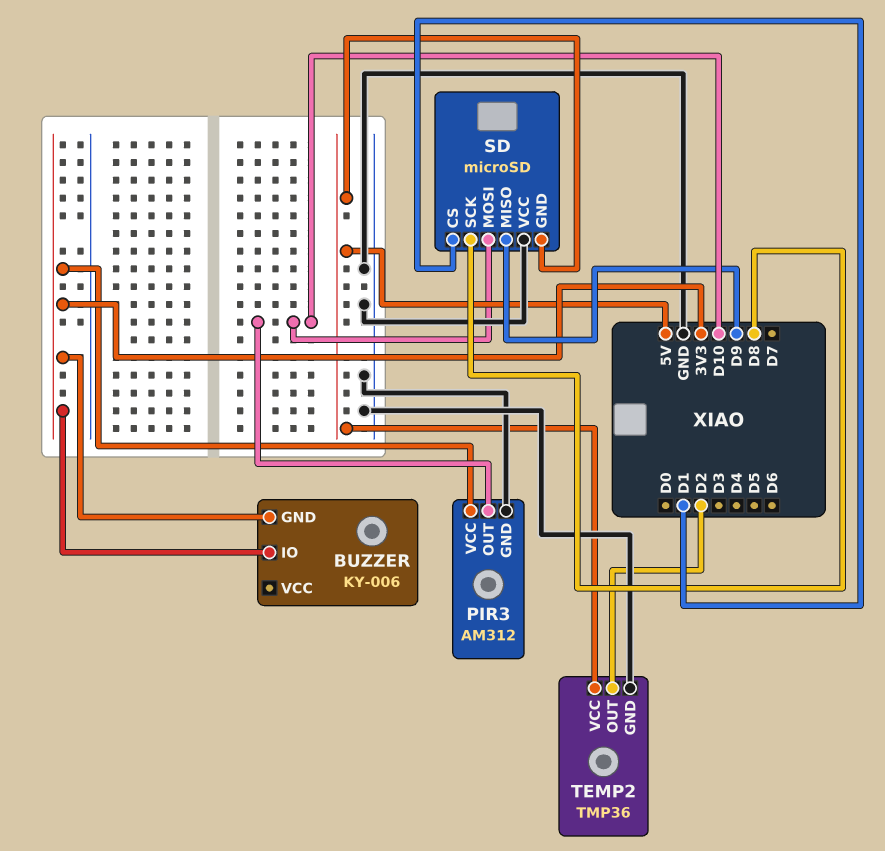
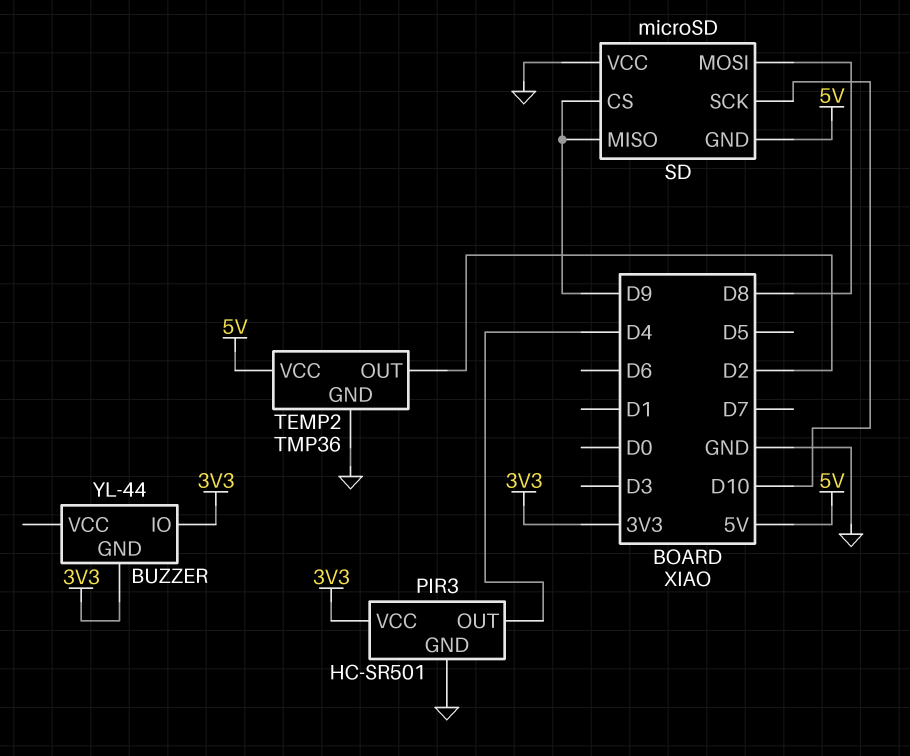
BUZZER: KY-006 -> YL-44
PIR3: AM312 -> HC-SR501
PIR3 pin OUT: D10 -> D4
SD pin CS: D1 -> D9
SD pin MOSI: D10 -> D8
SD pin SCK: D8 -> D10

